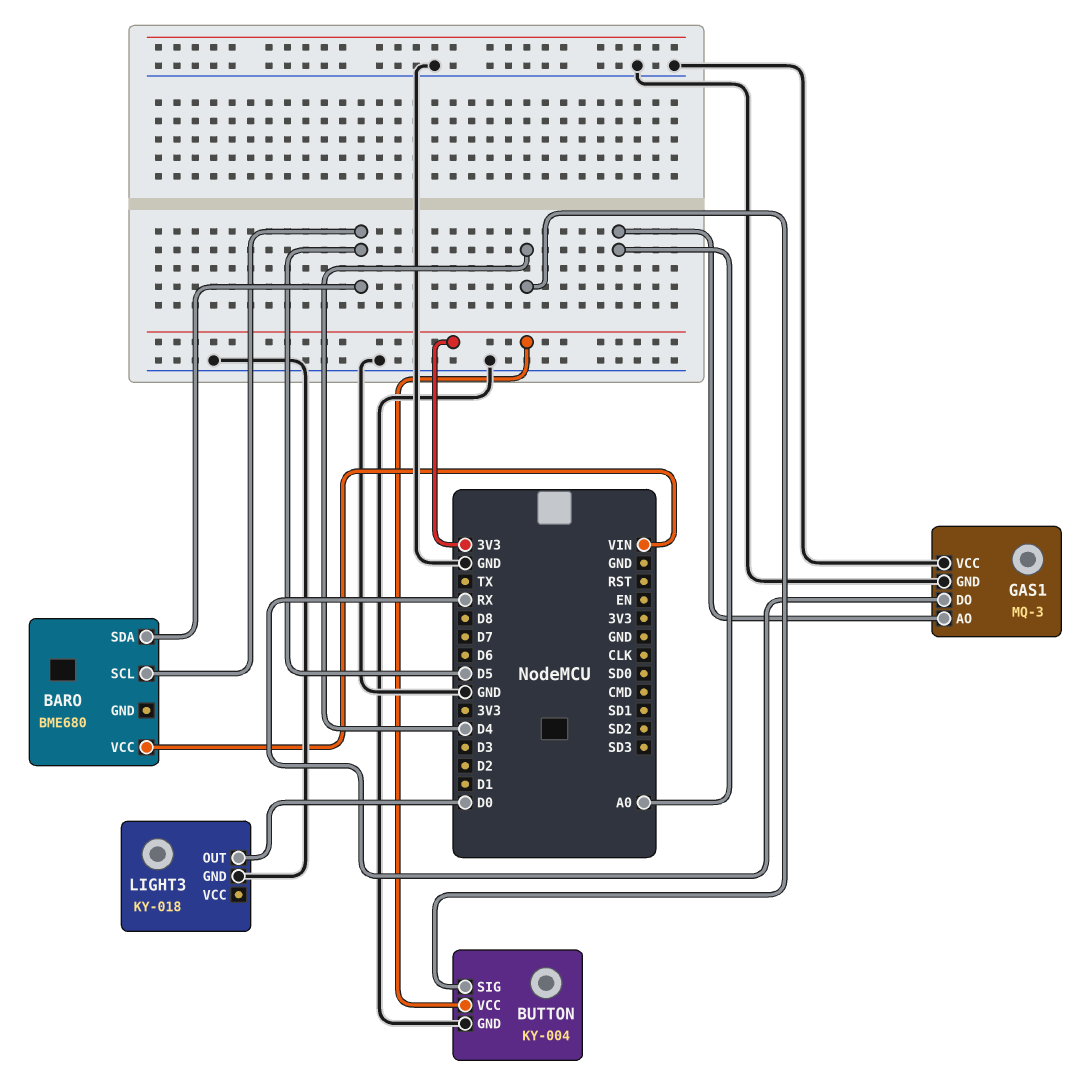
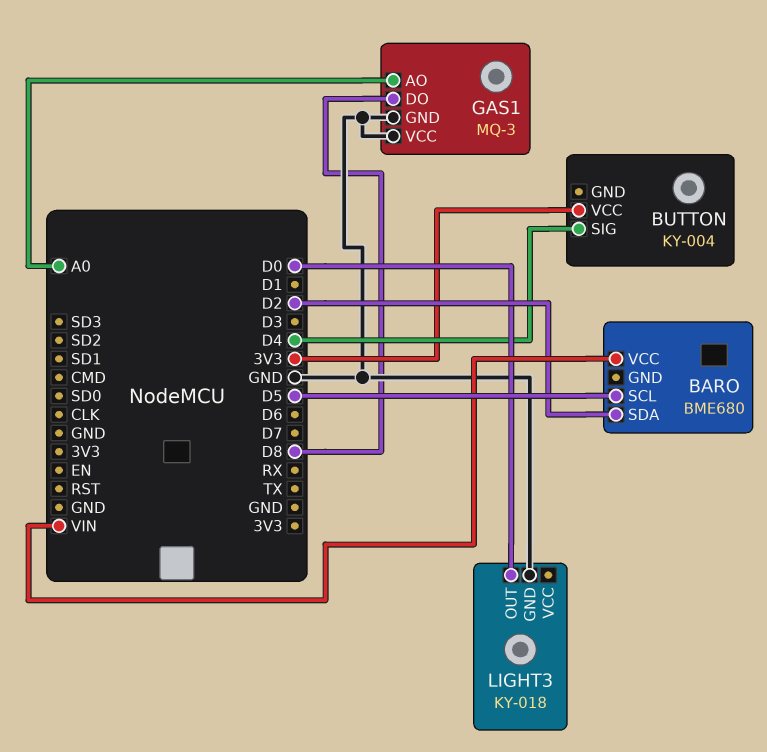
BARO pin SDA: D5 -> D2
BUTTON pin GND: GND -> none
GAS1 pin DO: RX -> D8

